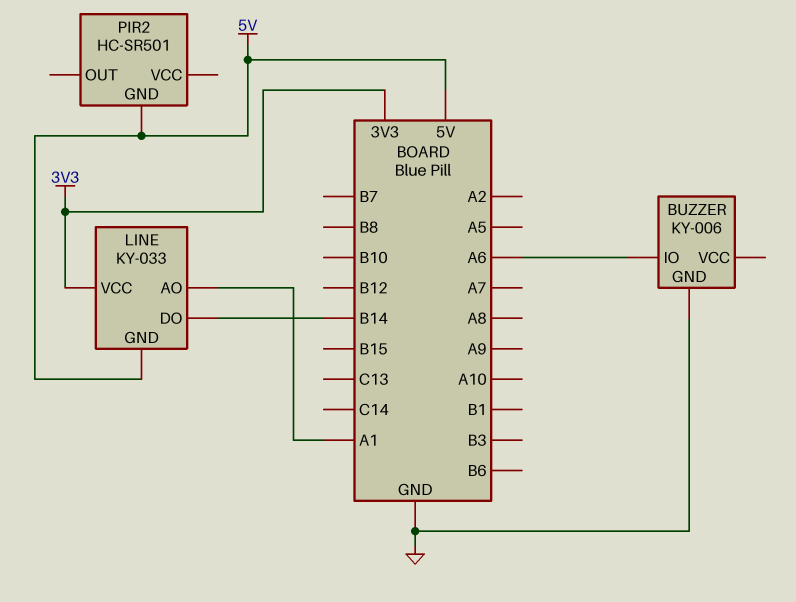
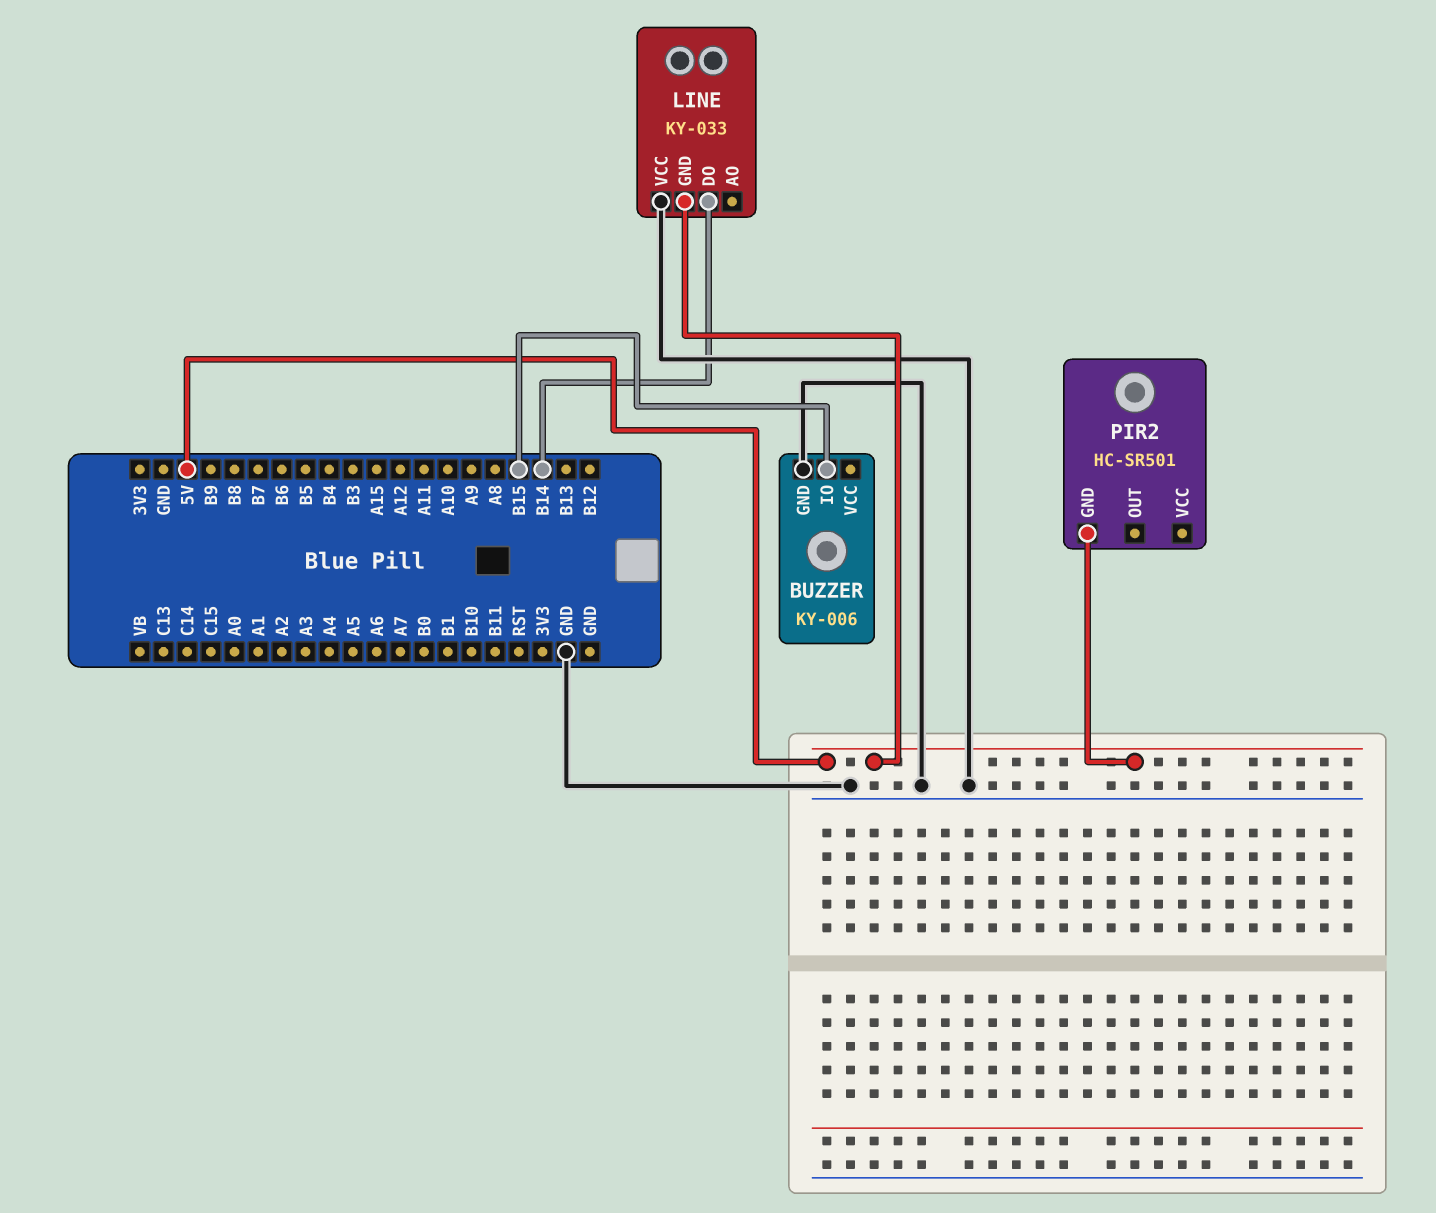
BUZZER pin IO: A6 -> B15
LINE pin AO: A1 -> none
LINE pin VCC: 3V3 -> GND

